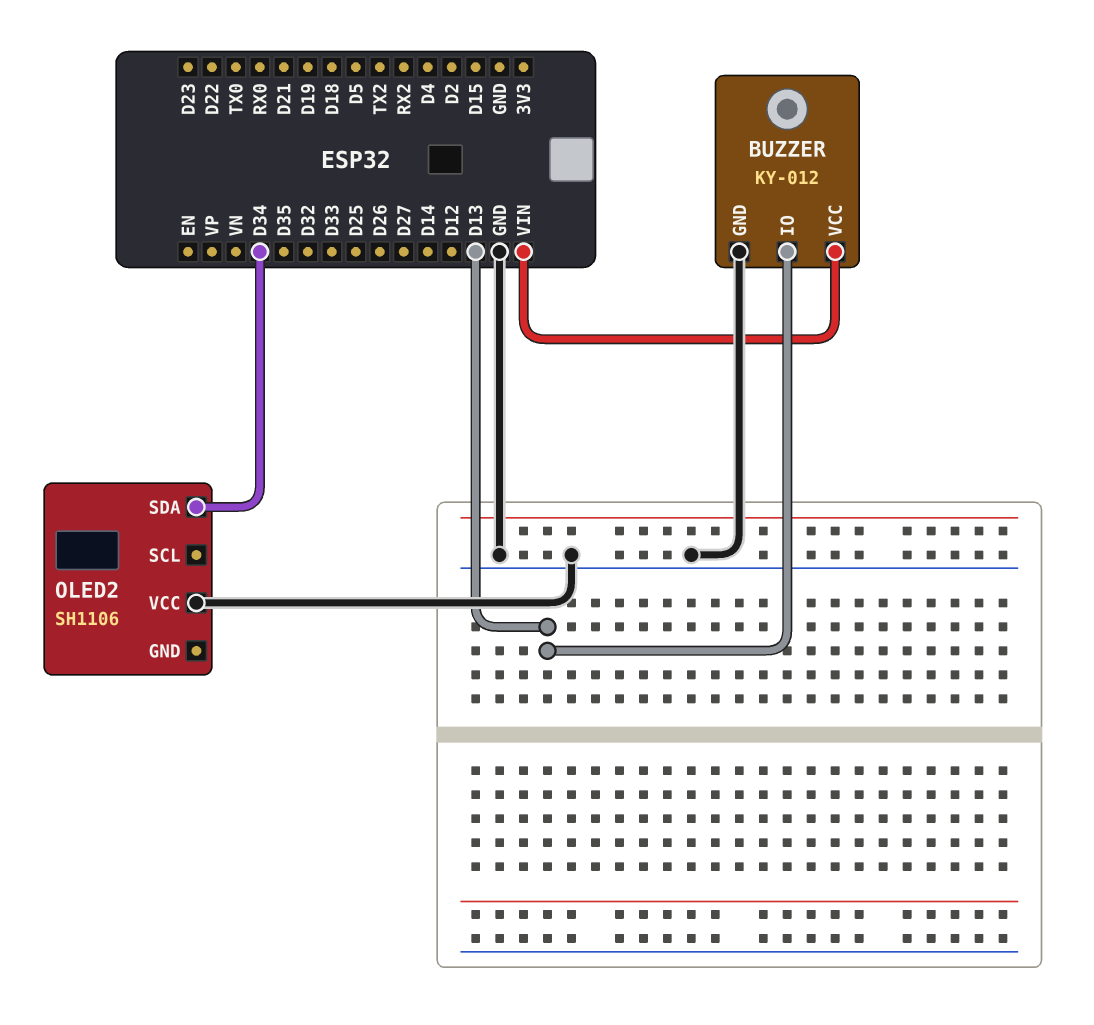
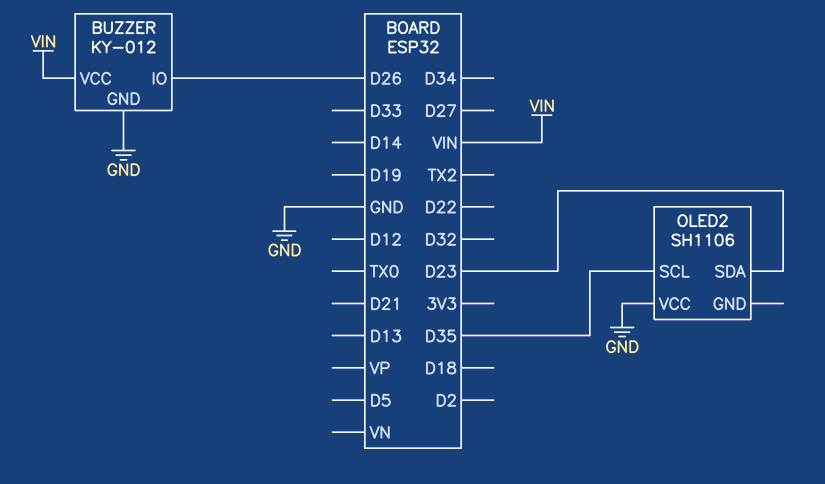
BUZZER pin IO: D13 -> D26
OLED2 pin SCL: none -> D35
OLED2 pin SDA: D34 -> D23

